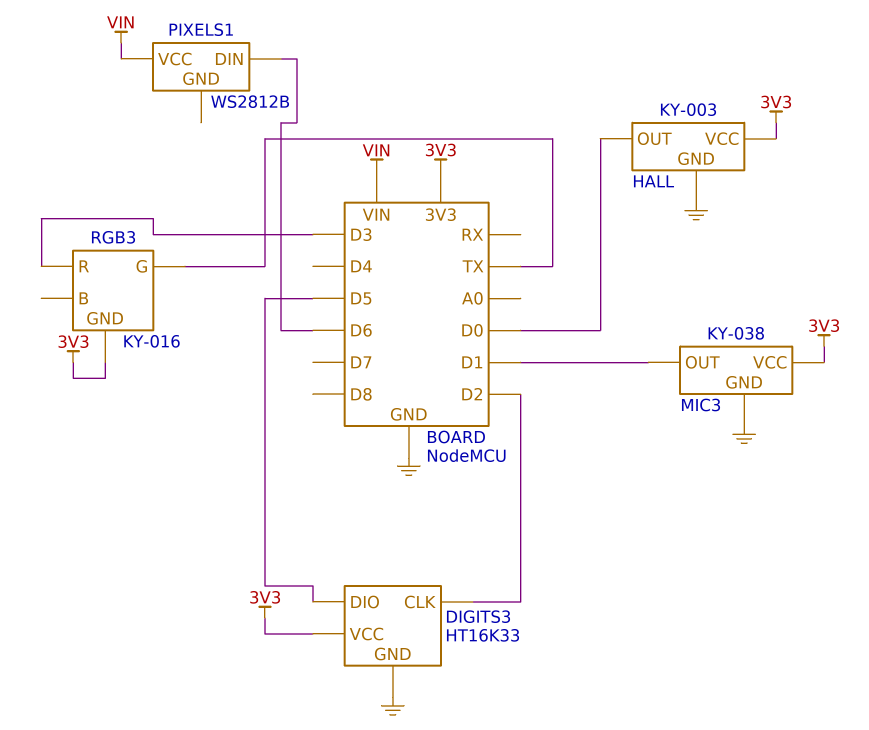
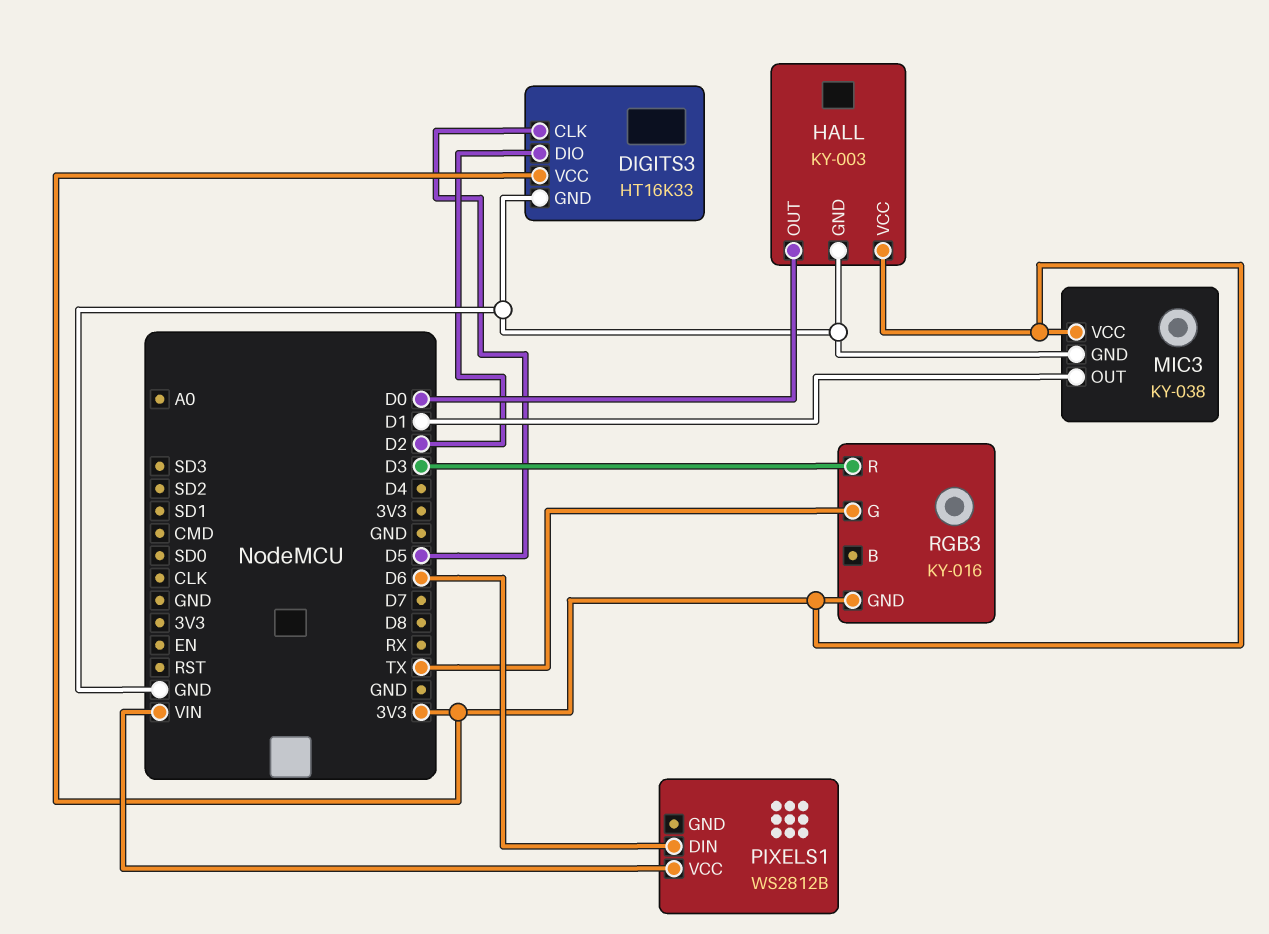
DIGITS3 pin CLK: D2 -> D5
DIGITS3 pin DIO: D5 -> D2

